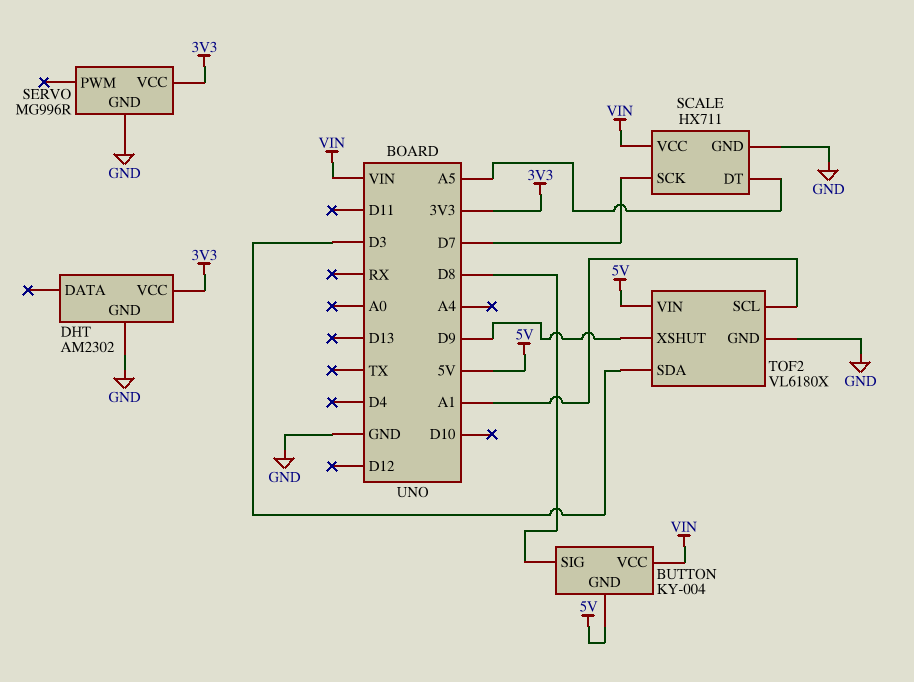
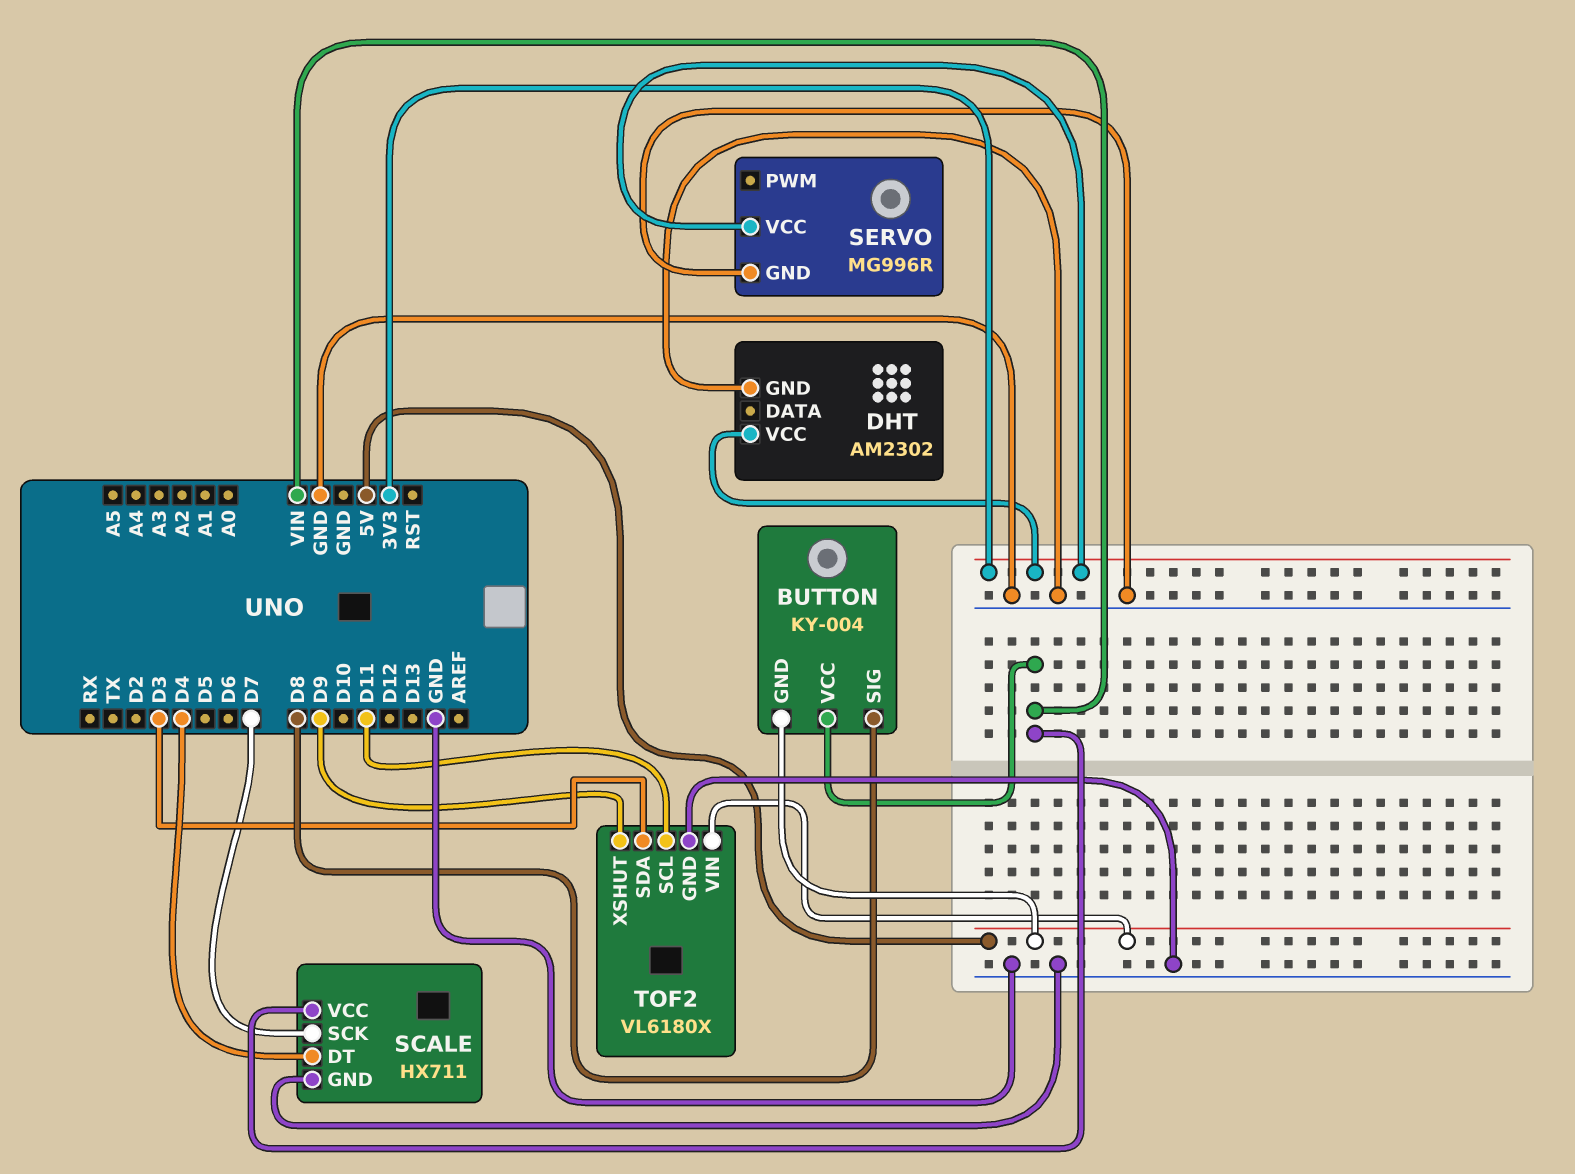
SCALE pin DT: A5 -> D4
TOF2 pin SCL: A1 -> D11

